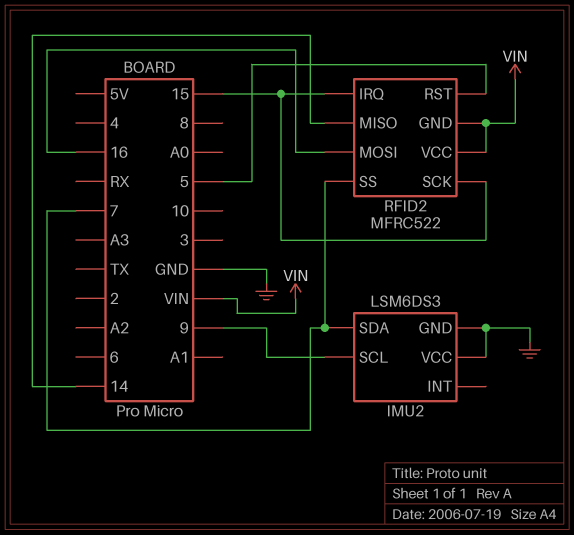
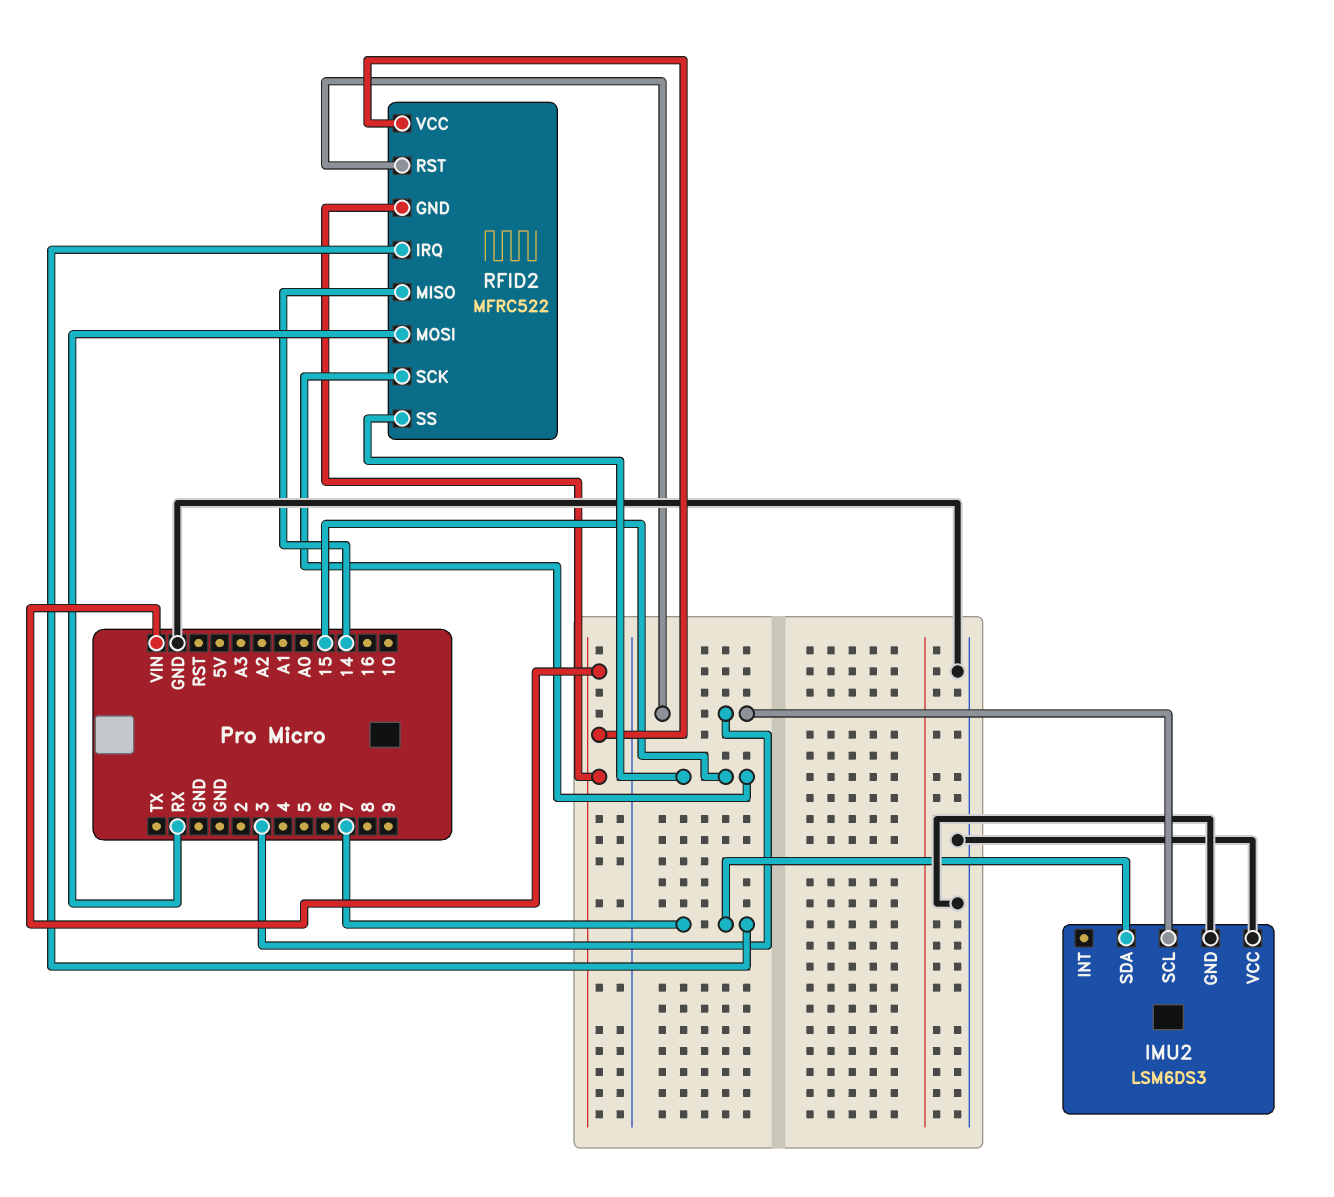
IMU2 pin SCL: 9 -> 3
RFID2 pin IRQ: 15 -> 7
RFID2 pin MOSI: 16 -> RX
RFID2 pin RST: 5 -> 3
RFID2 pin SS: 7 -> 15

